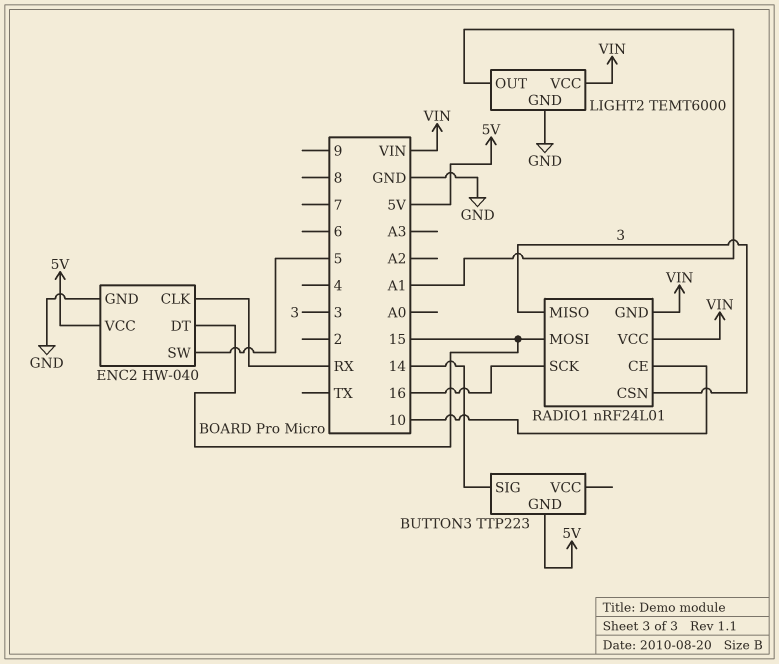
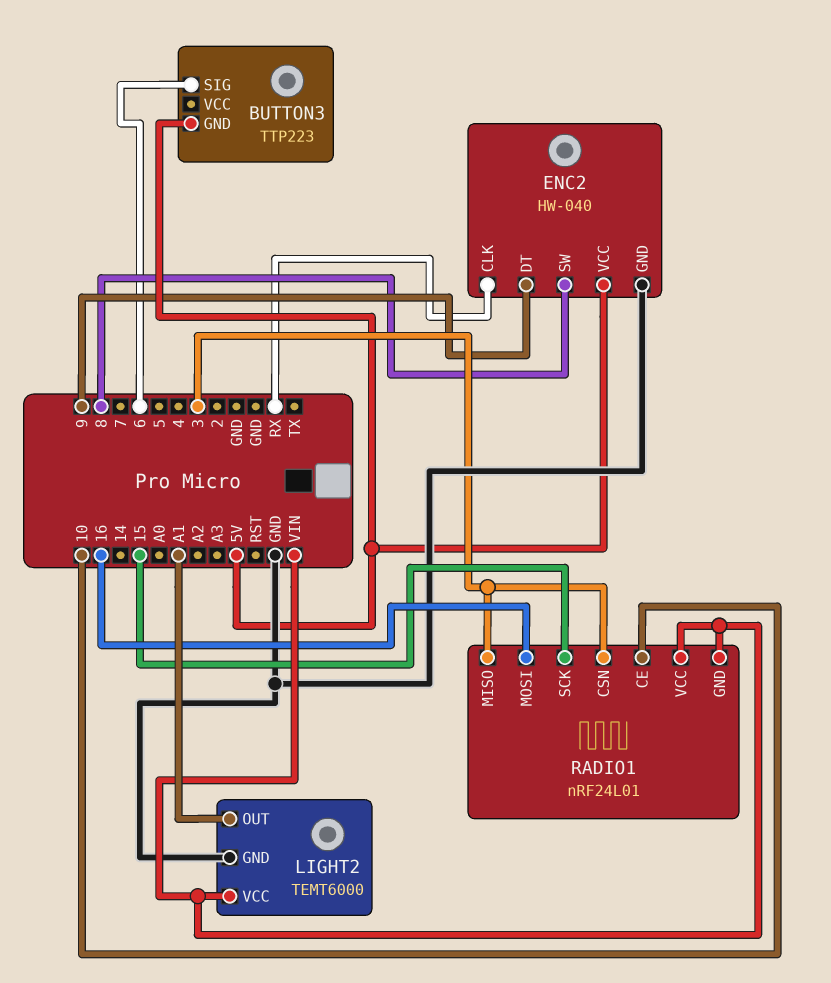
BUTTON3 pin SIG: 14 -> 6
ENC2 pin DT: 15 -> 9
ENC2 pin SW: 5 -> 8
RADIO1 pin MOSI: 15 -> 16
RADIO1 pin SCK: 16 -> 15

